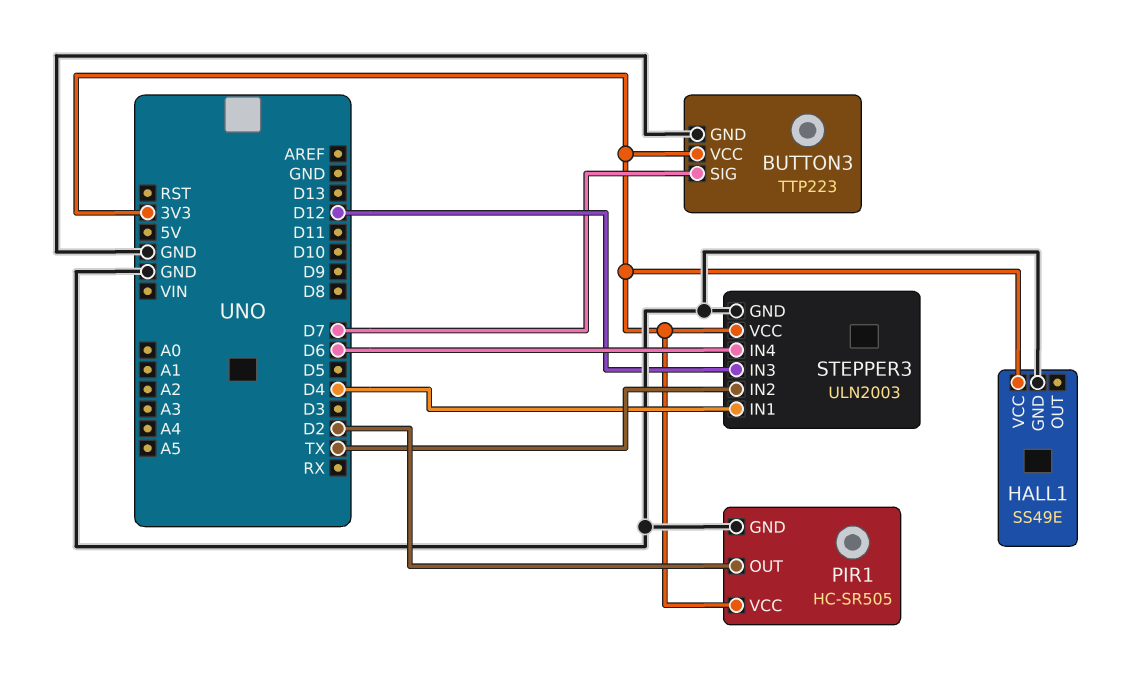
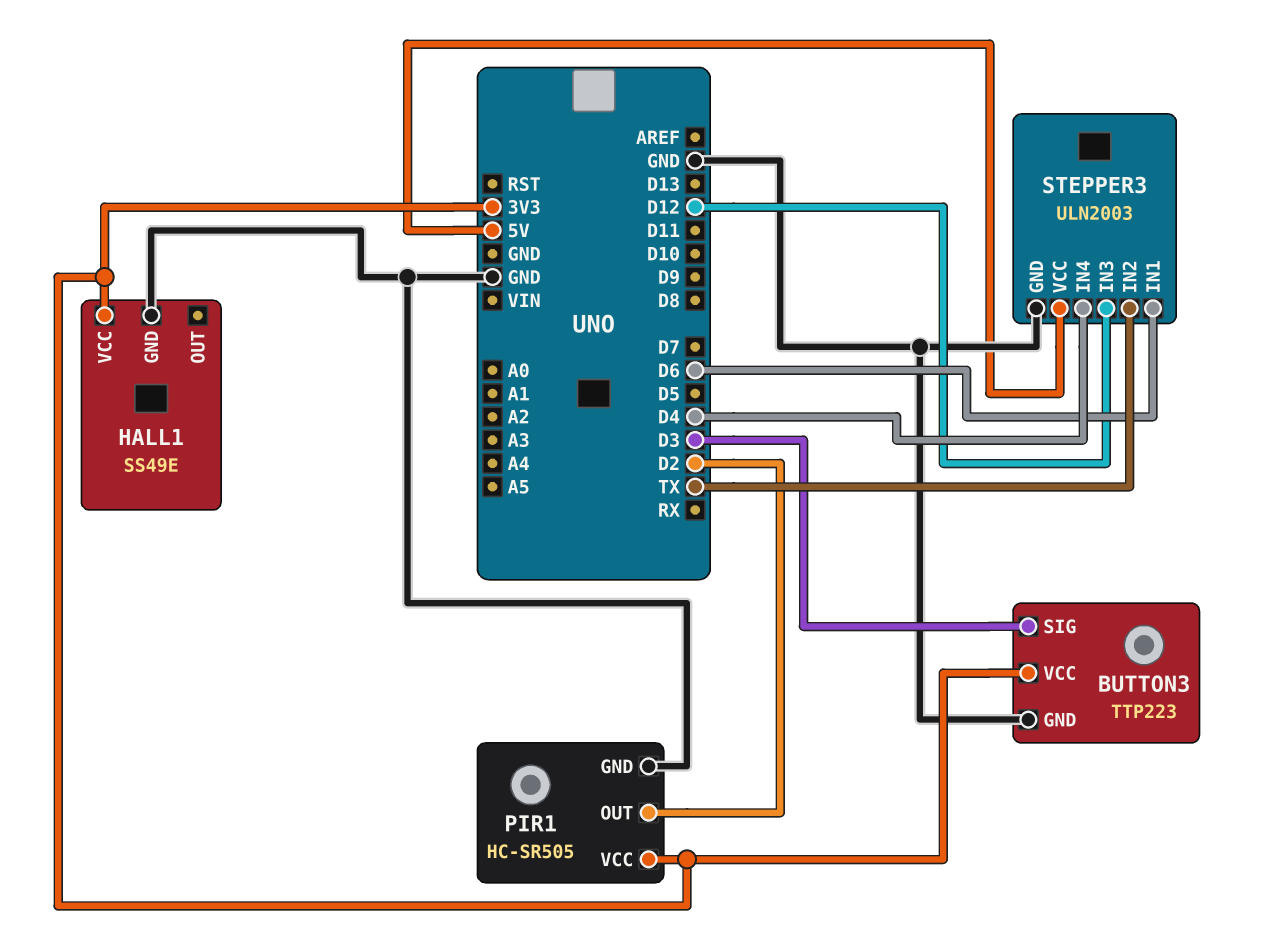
BUTTON3 pin SIG: D7 -> D3
STEPPER3 pin IN1: D4 -> D6
STEPPER3 pin IN4: D6 -> D4
STEPPER3 pin VCC: 3V3 -> 5V

